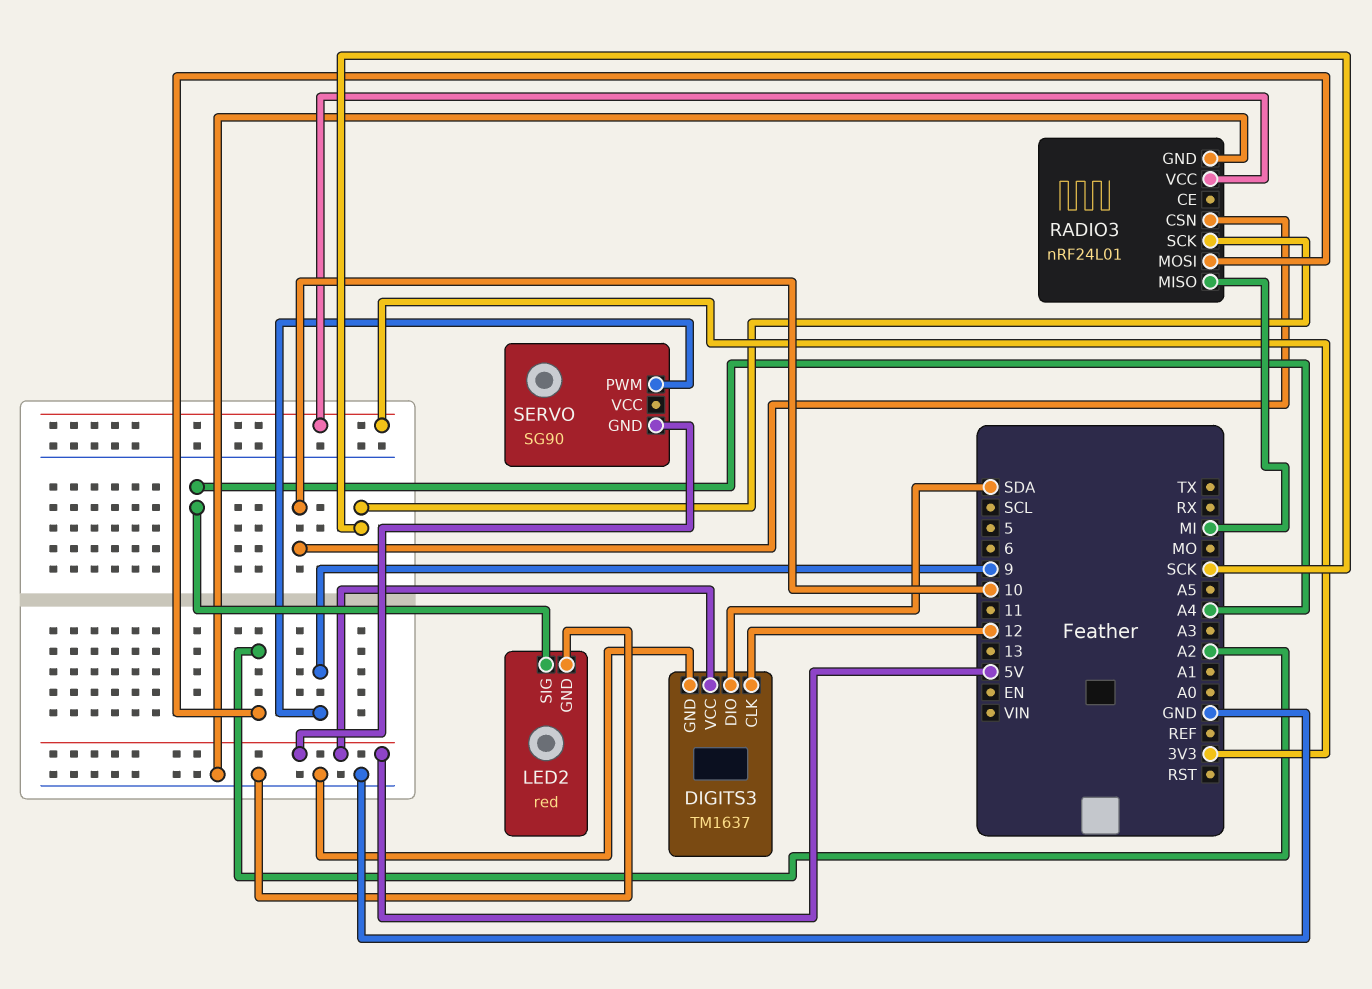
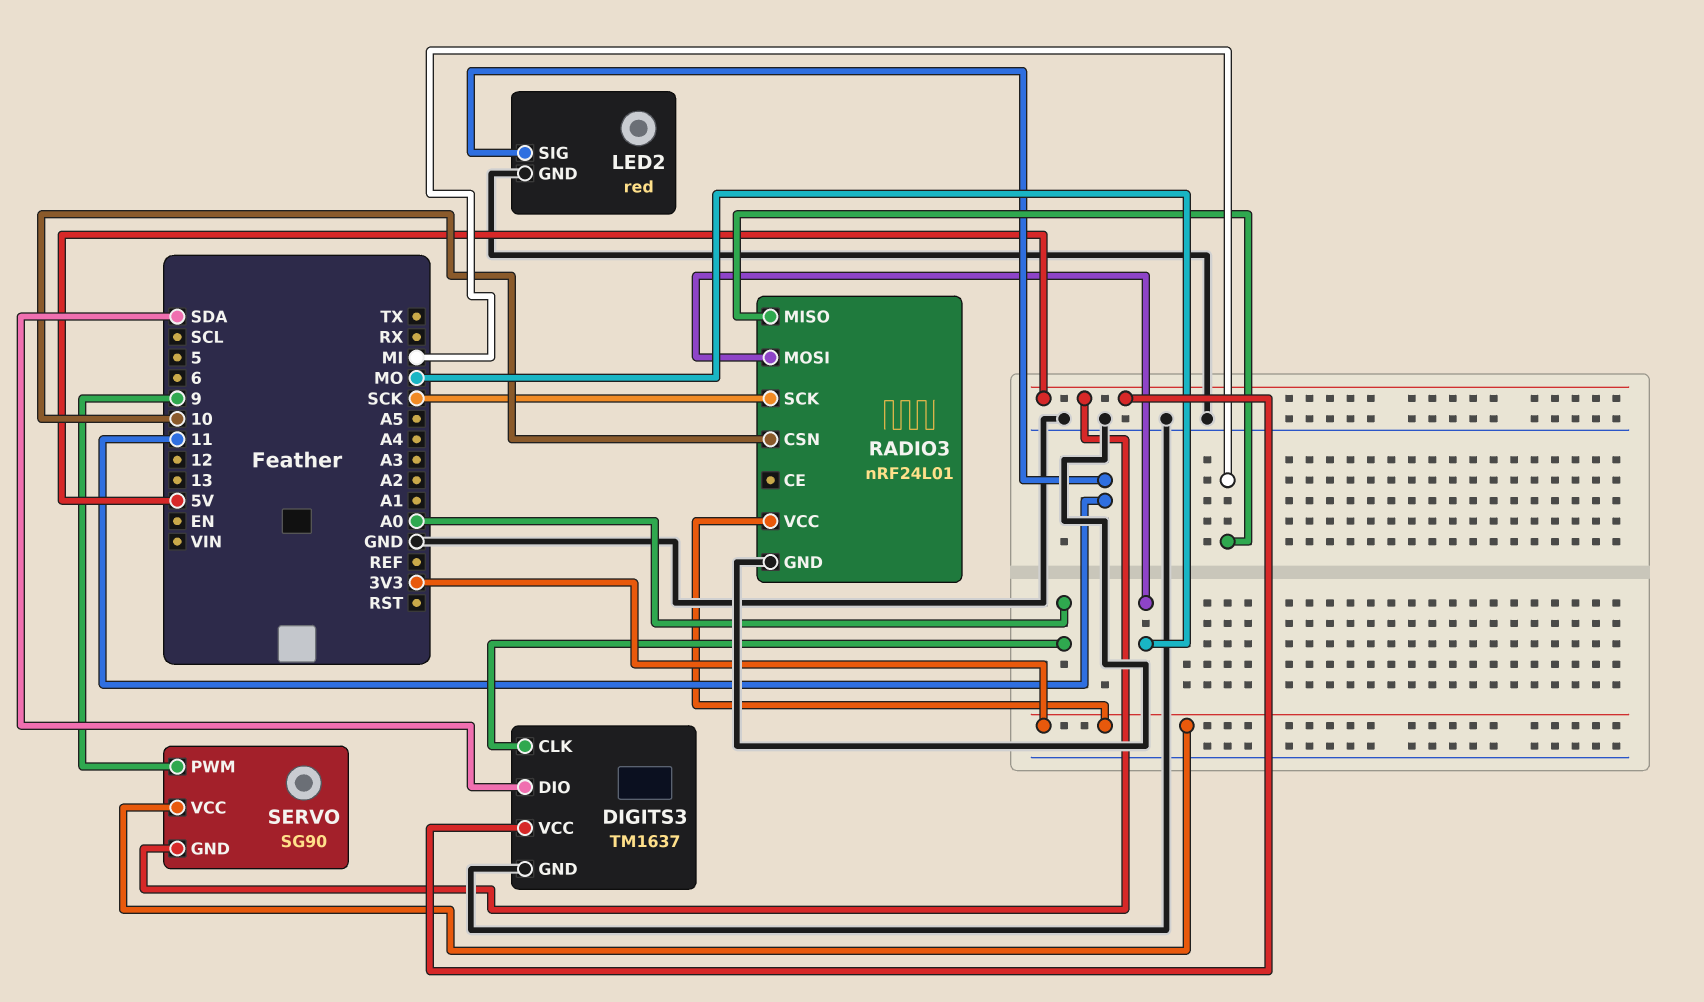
DIGITS3 pin CLK: 12 -> A0
LED2 pin SIG: A4 -> 11
RADIO3 pin MOSI: A2 -> MO
SERVO pin VCC: none -> 3V3

